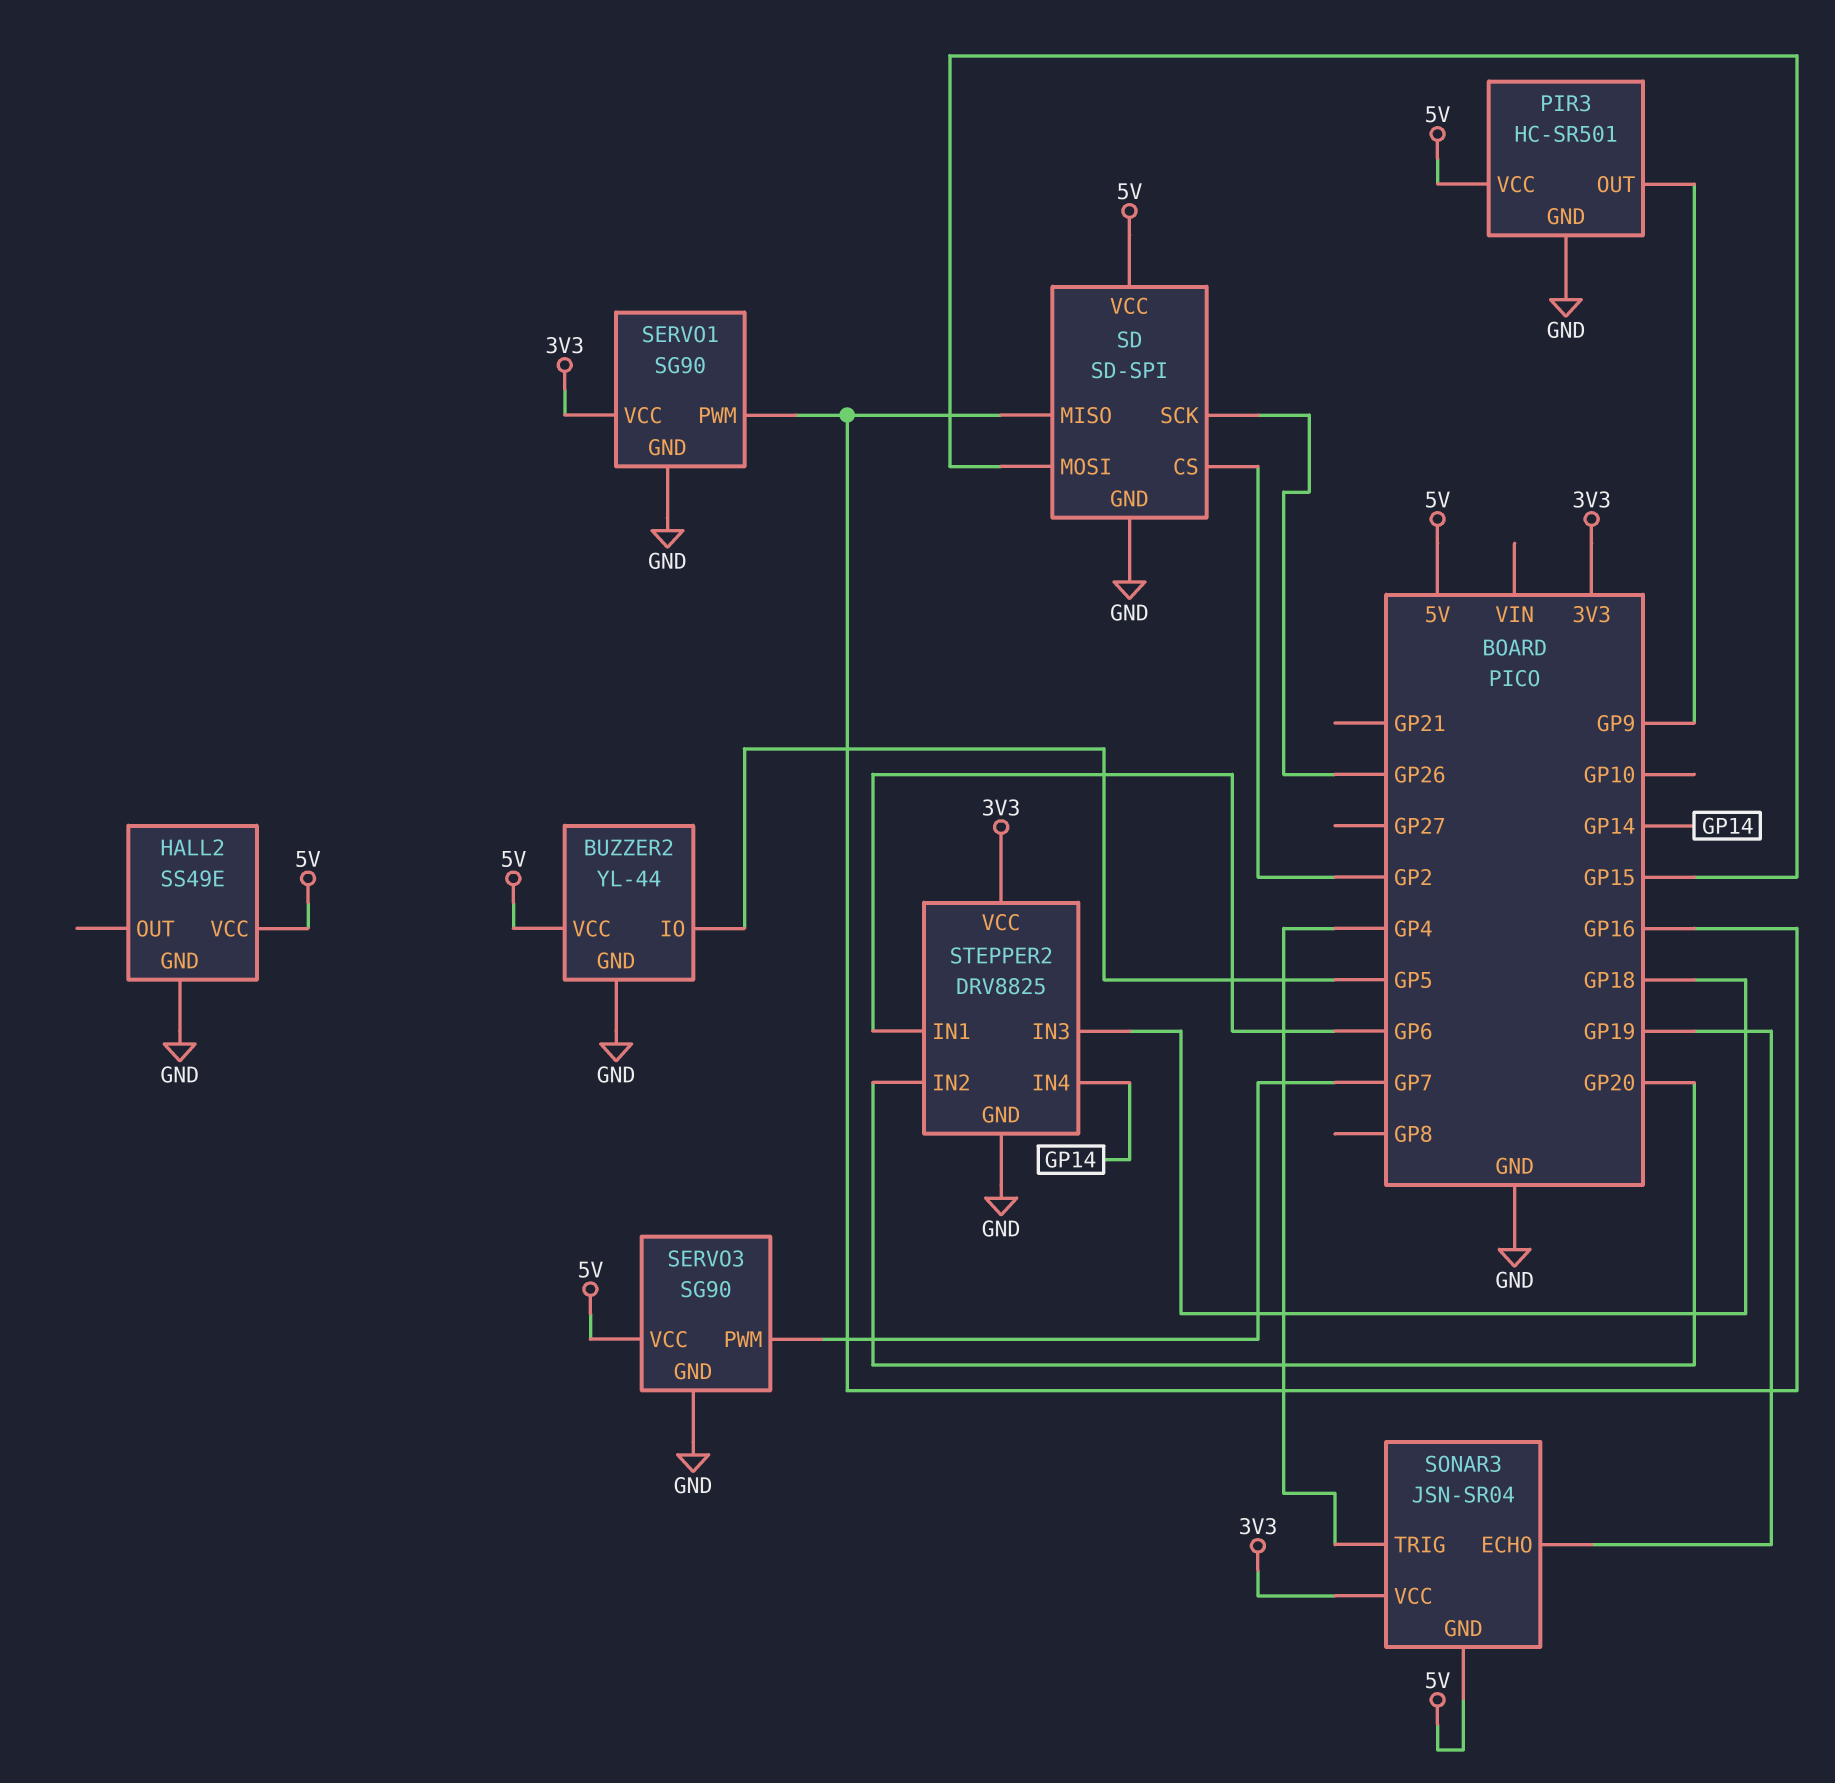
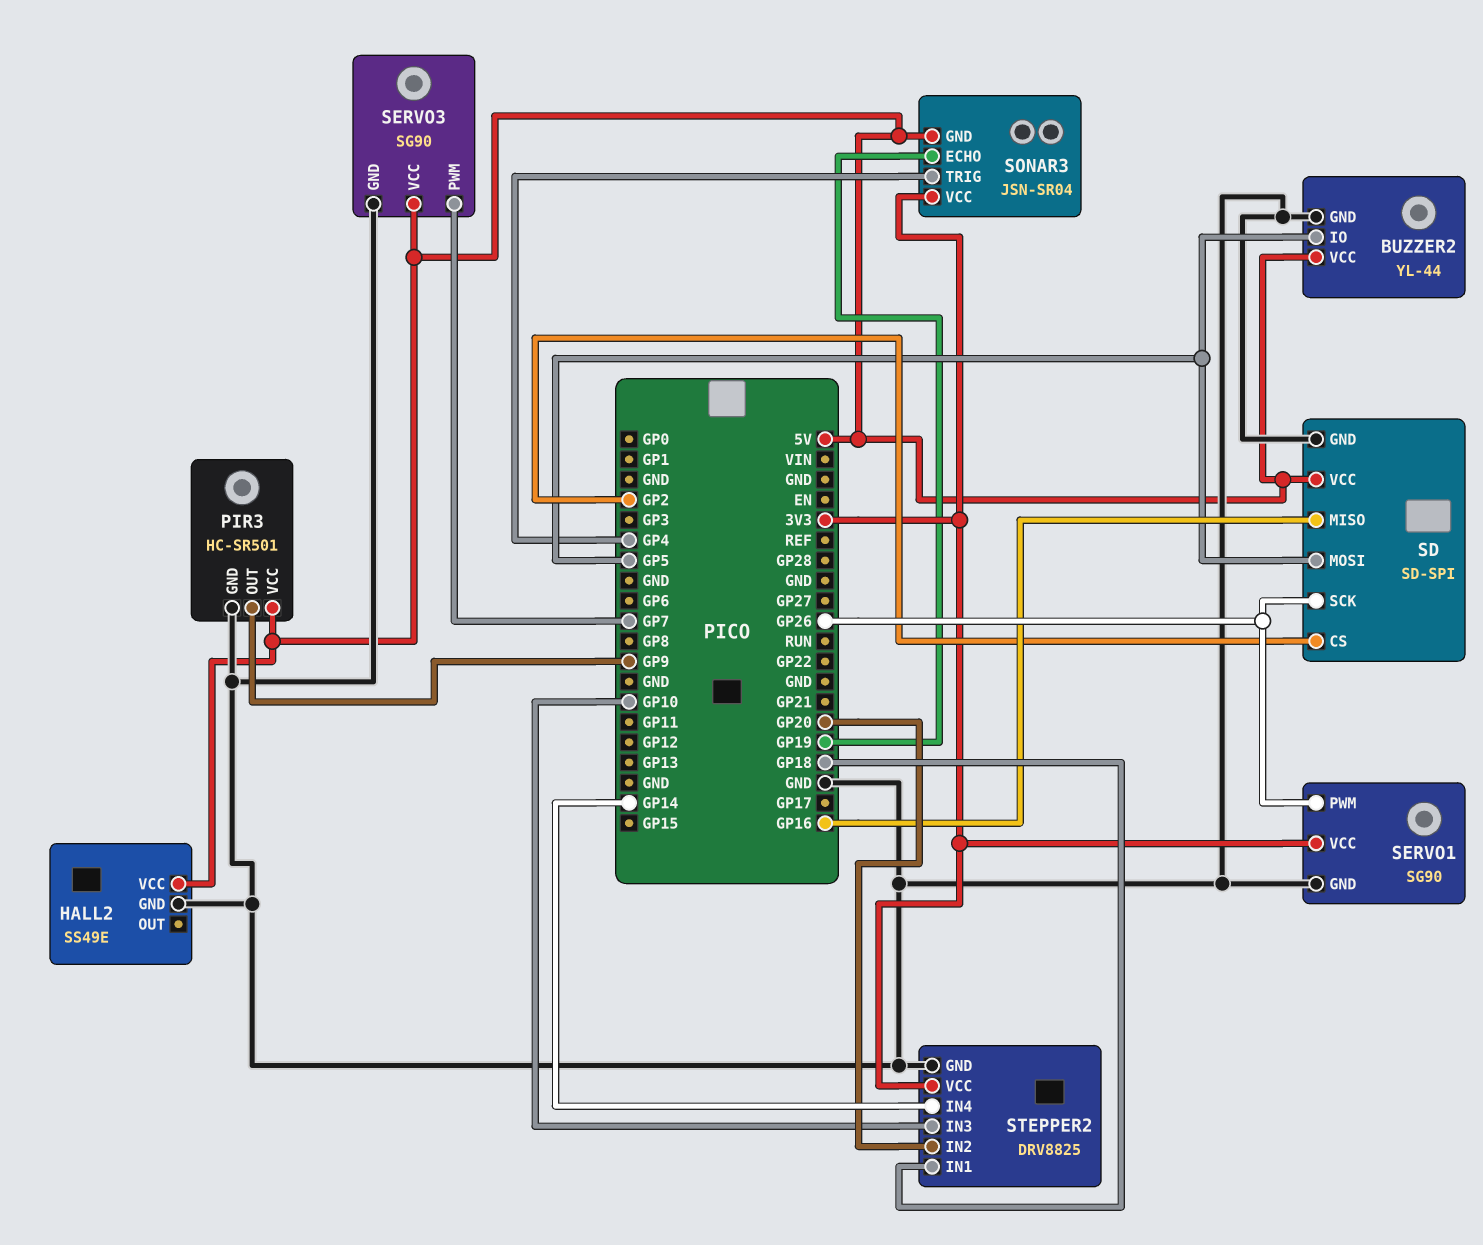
SD pin MOSI: GP15 -> GP5
SERVO1 pin PWM: GP16 -> GP26
STEPPER2 pin IN1: GP6 -> GP18
STEPPER2 pin IN3: GP18 -> GP10

